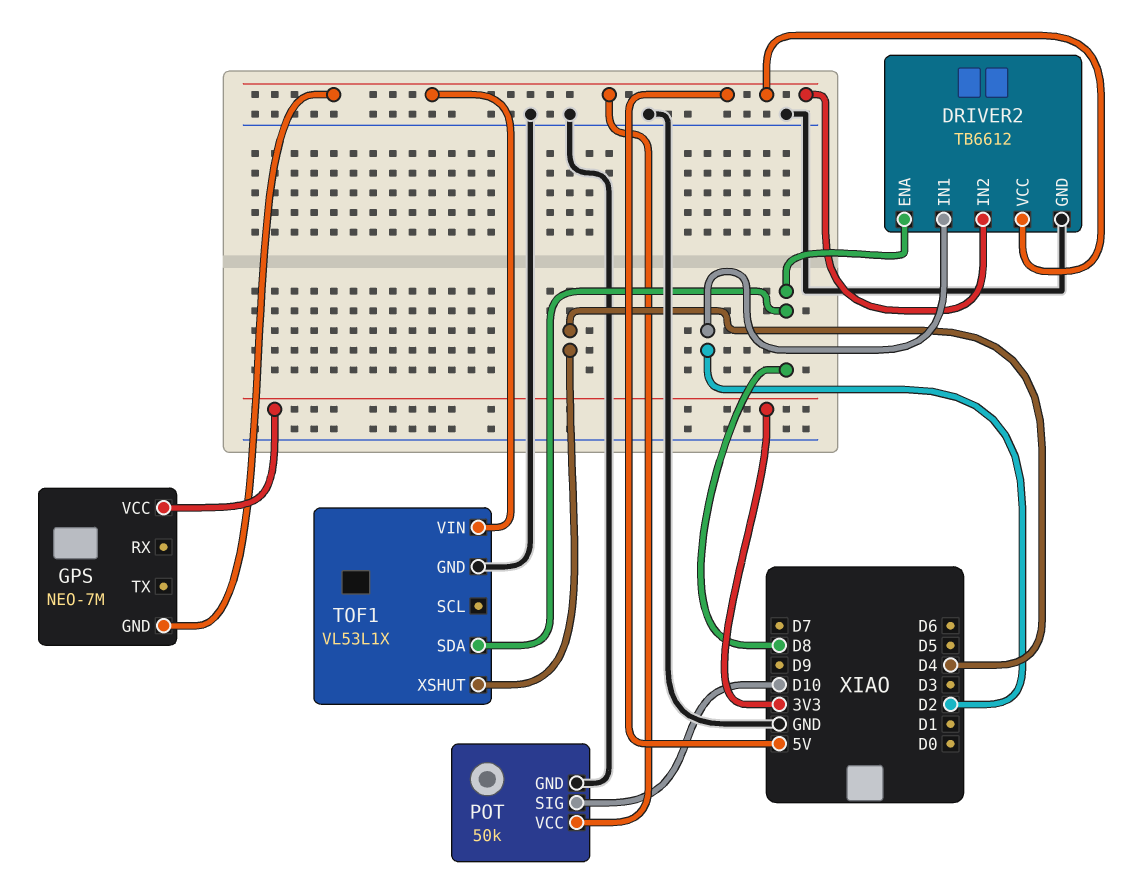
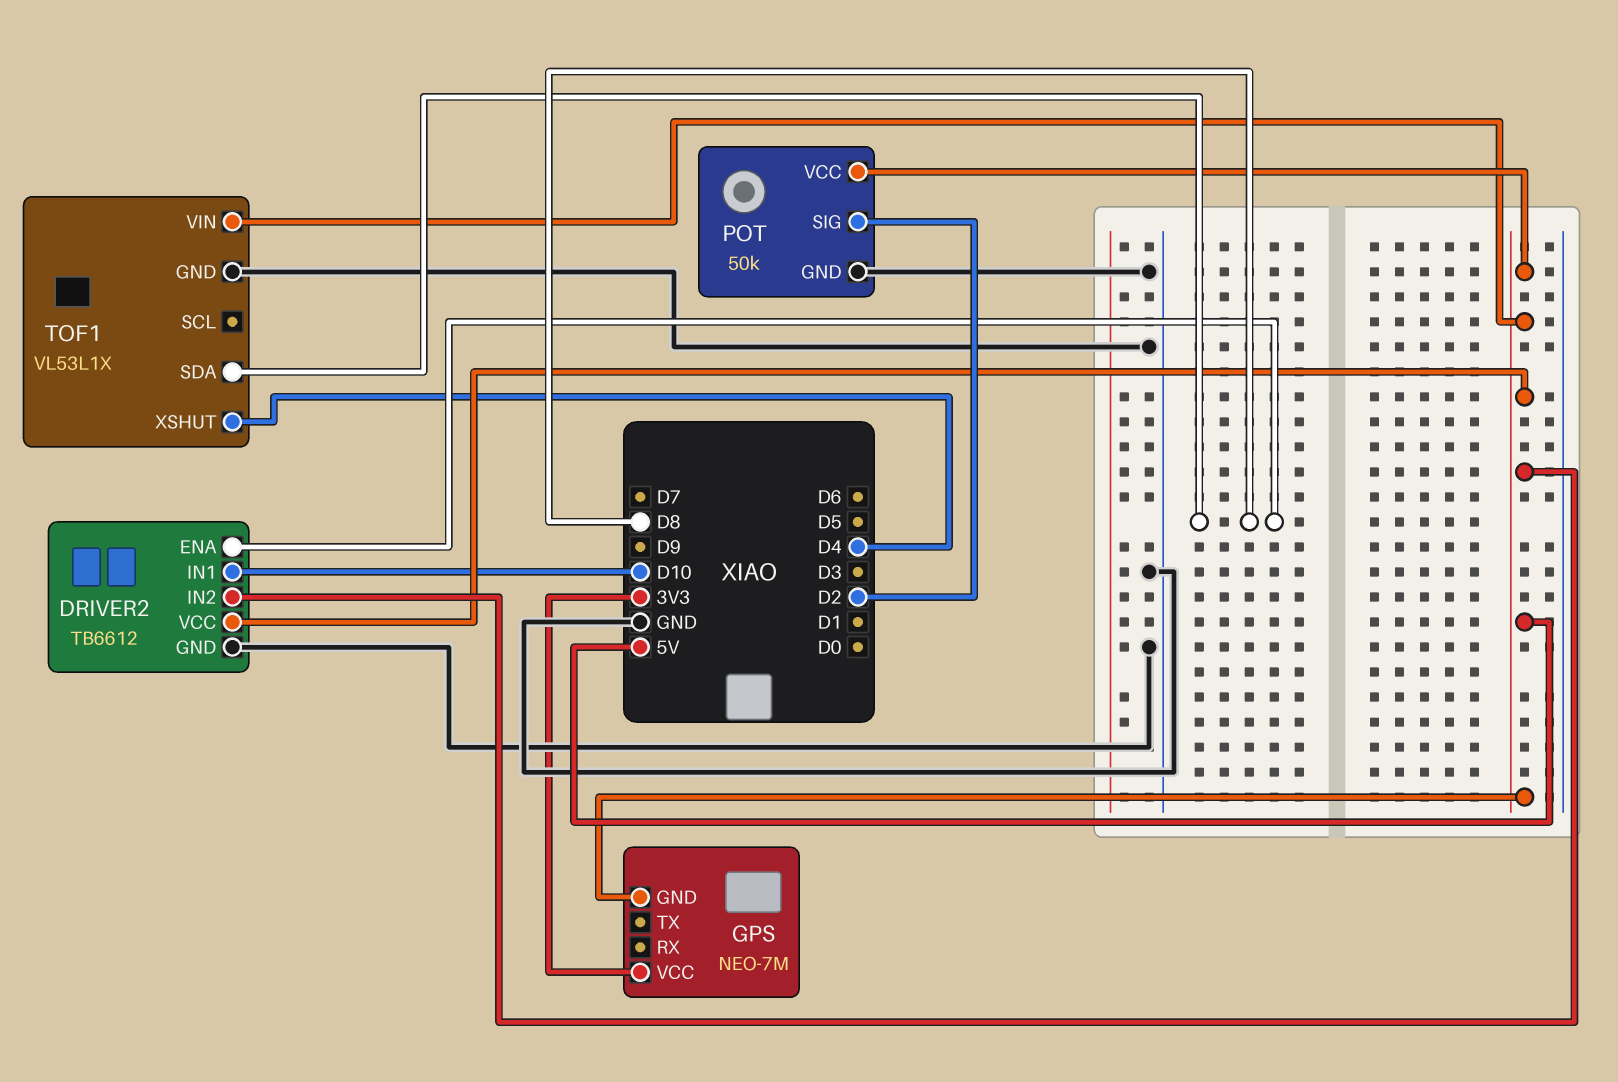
DRIVER2 pin IN1: D2 -> D10
POT pin SIG: D10 -> D2

